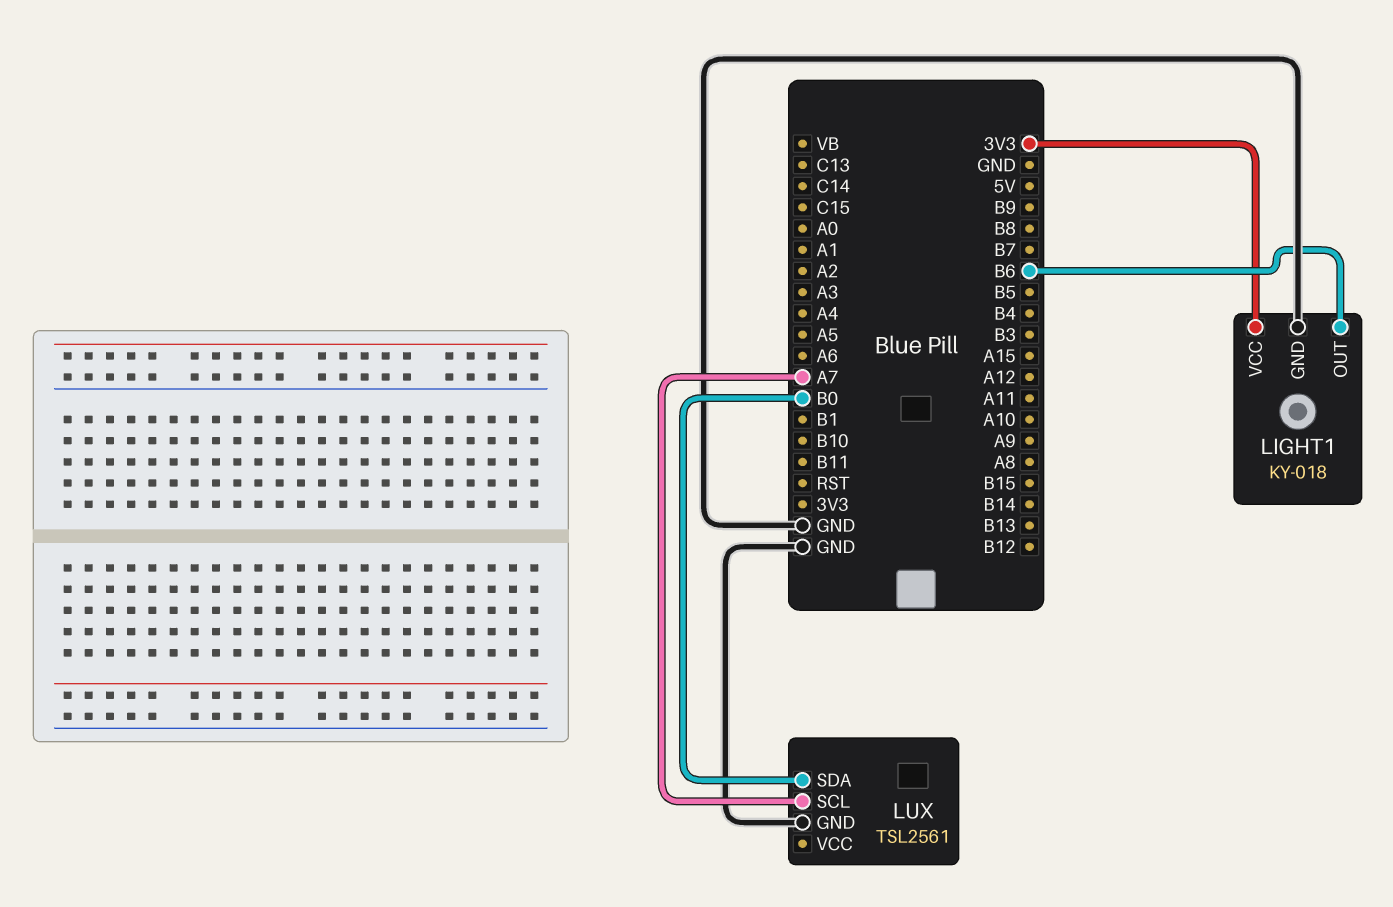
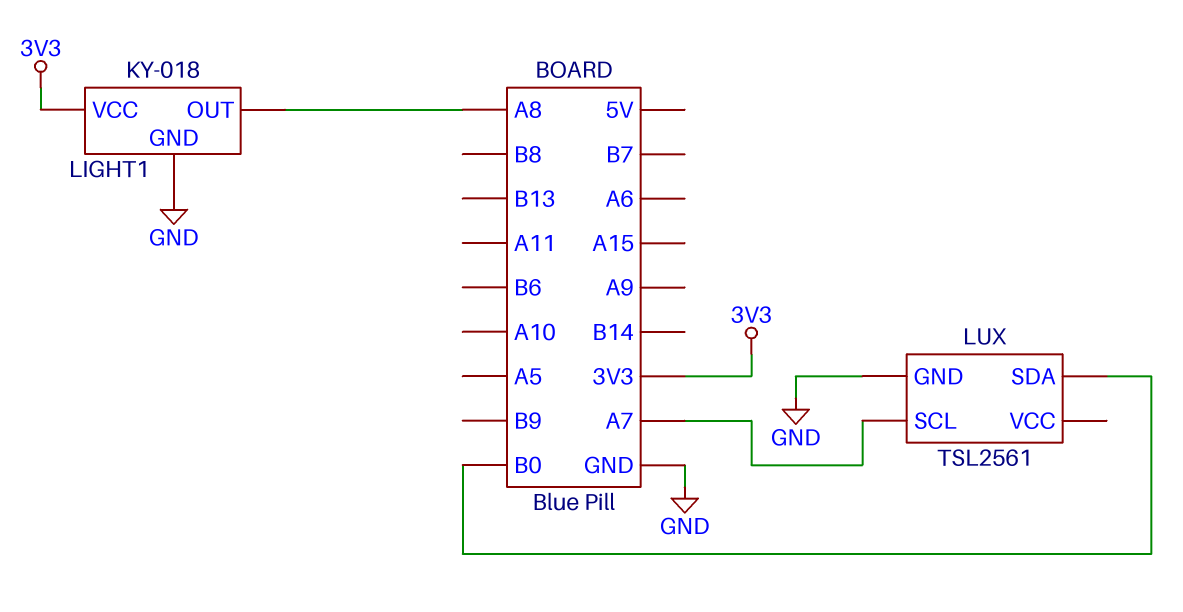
LIGHT1 pin OUT: B6 -> A8

